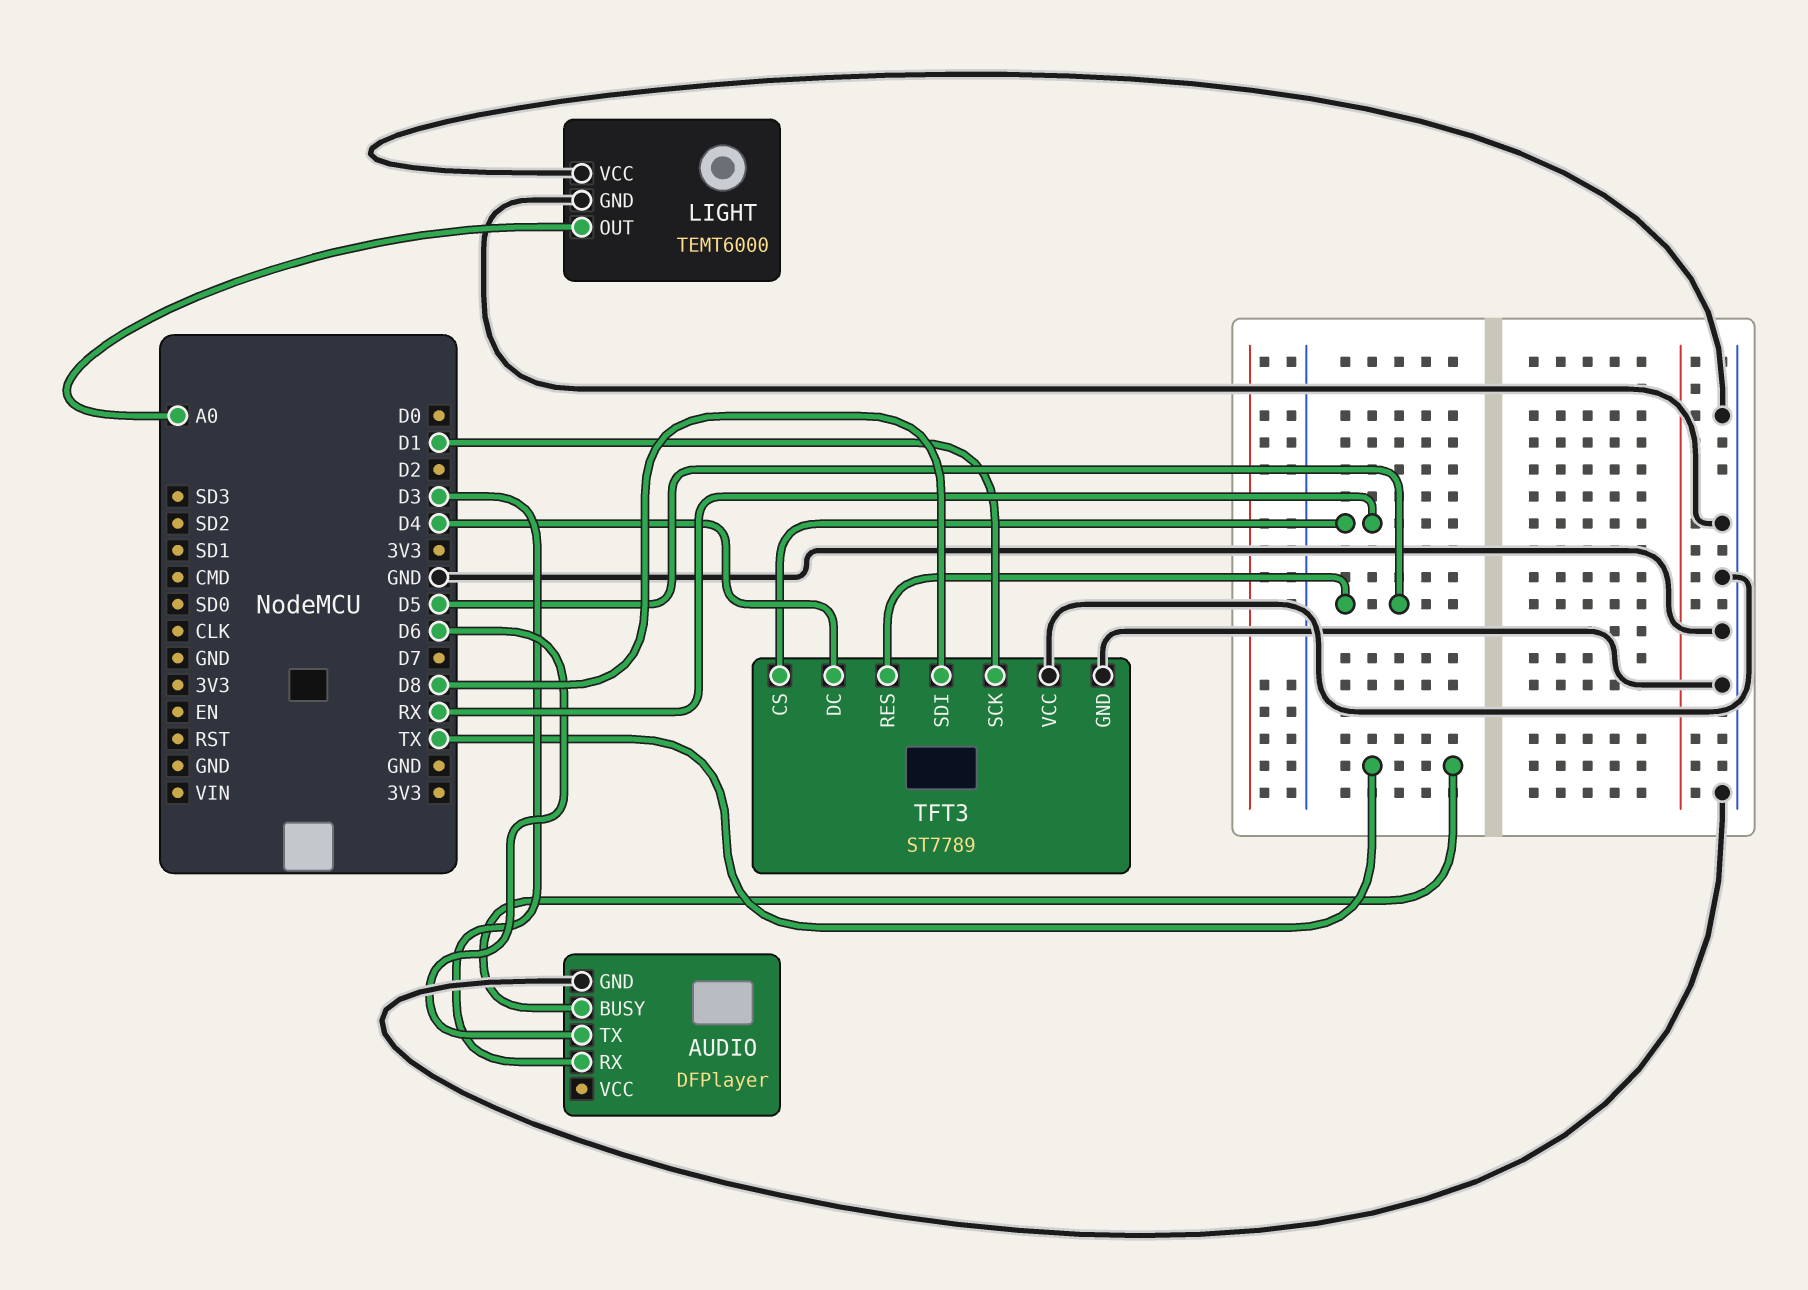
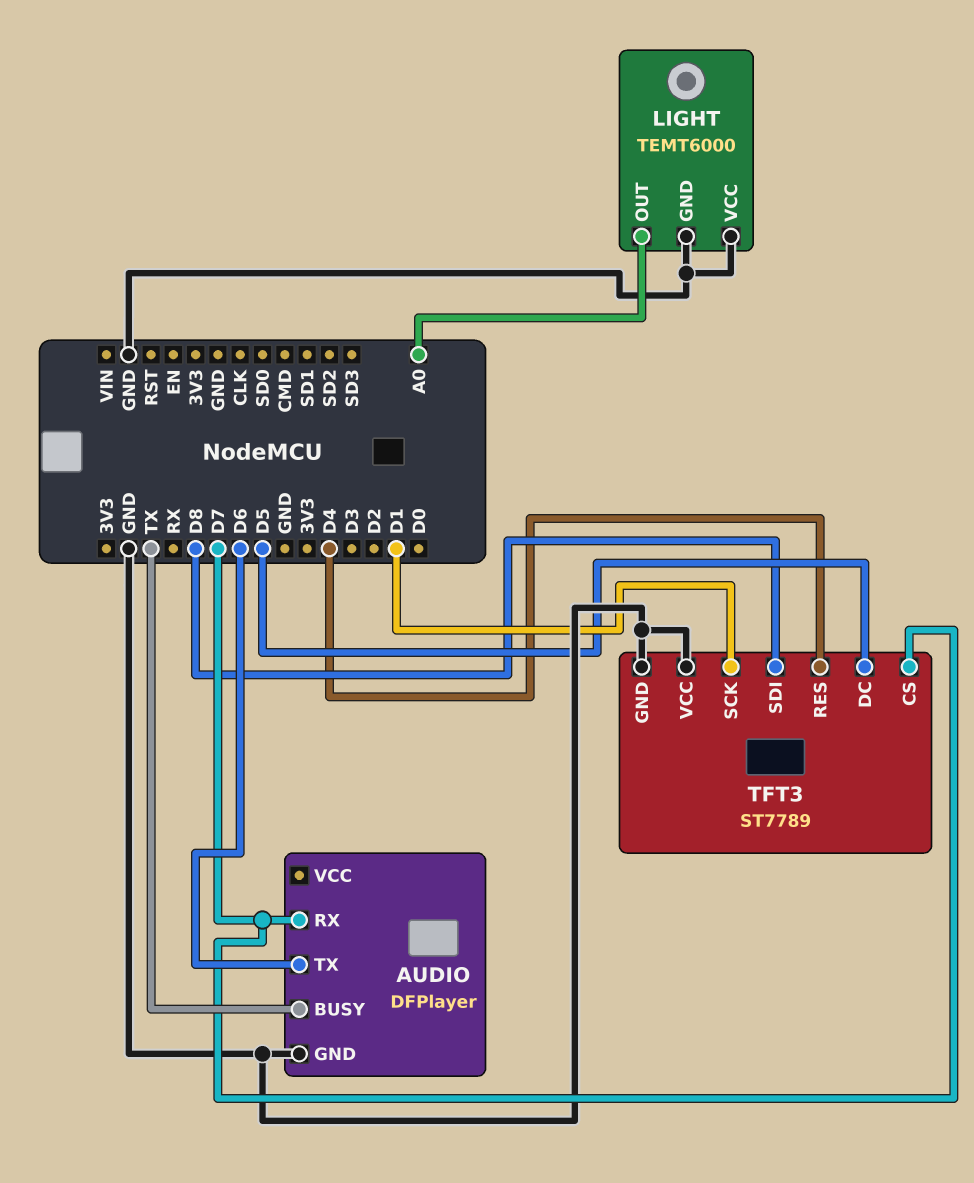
AUDIO pin RX: D3 -> D7
TFT3 pin CS: RX -> D7
TFT3 pin DC: D4 -> D5
TFT3 pin RES: D5 -> D4

